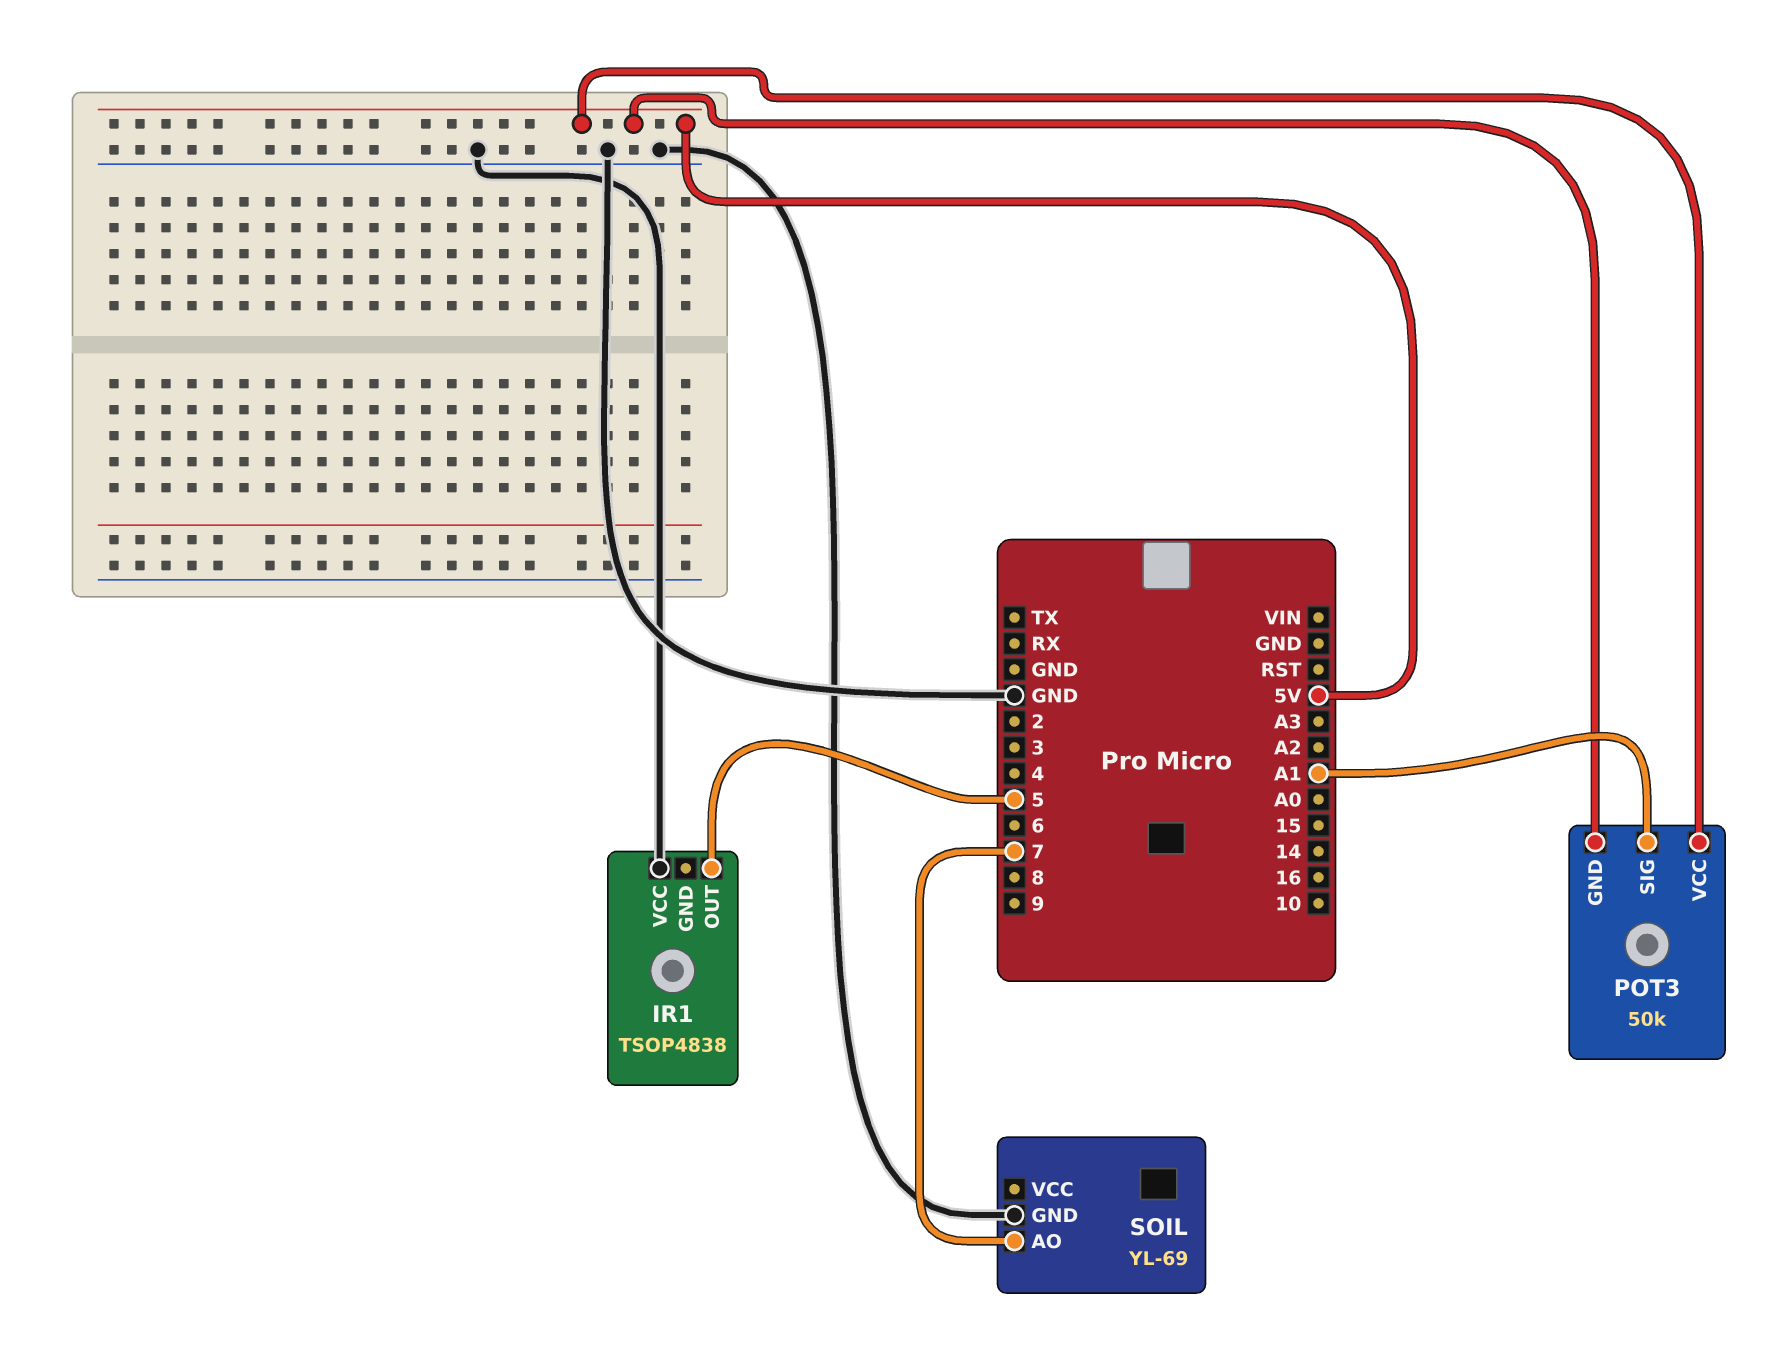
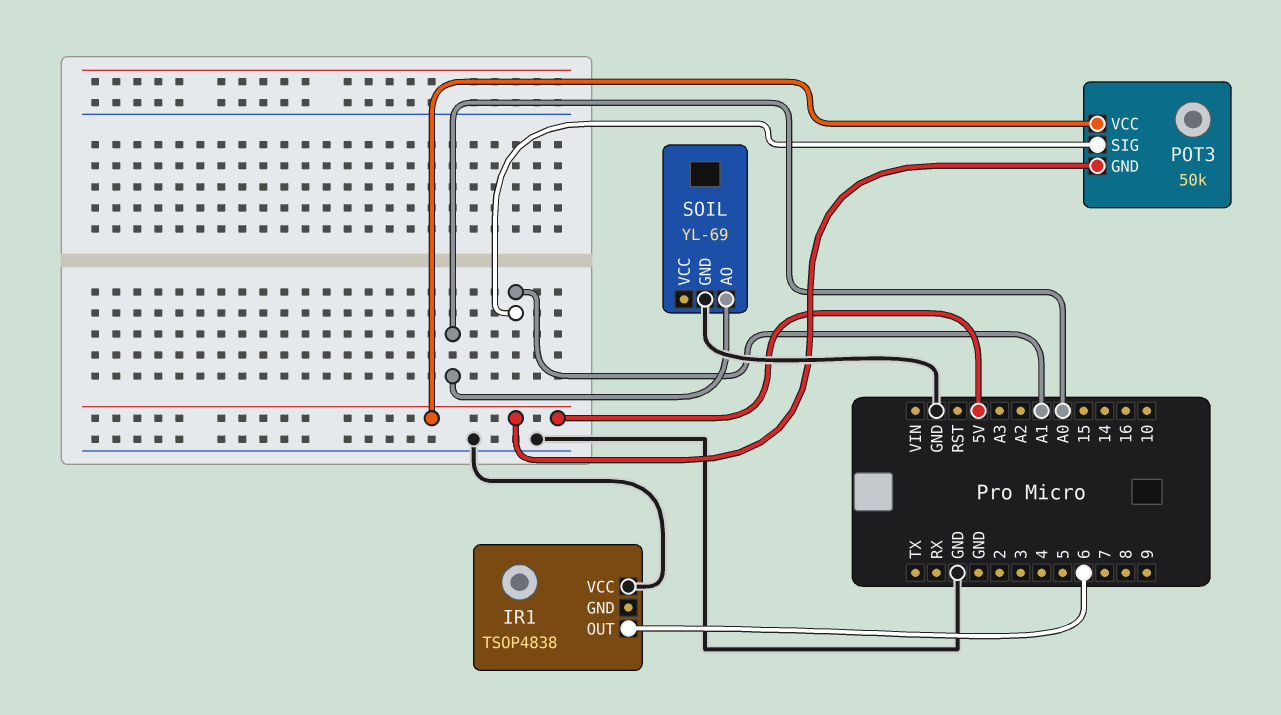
IR1 pin OUT: 5 -> 6
SOIL pin AO: 7 -> A0

